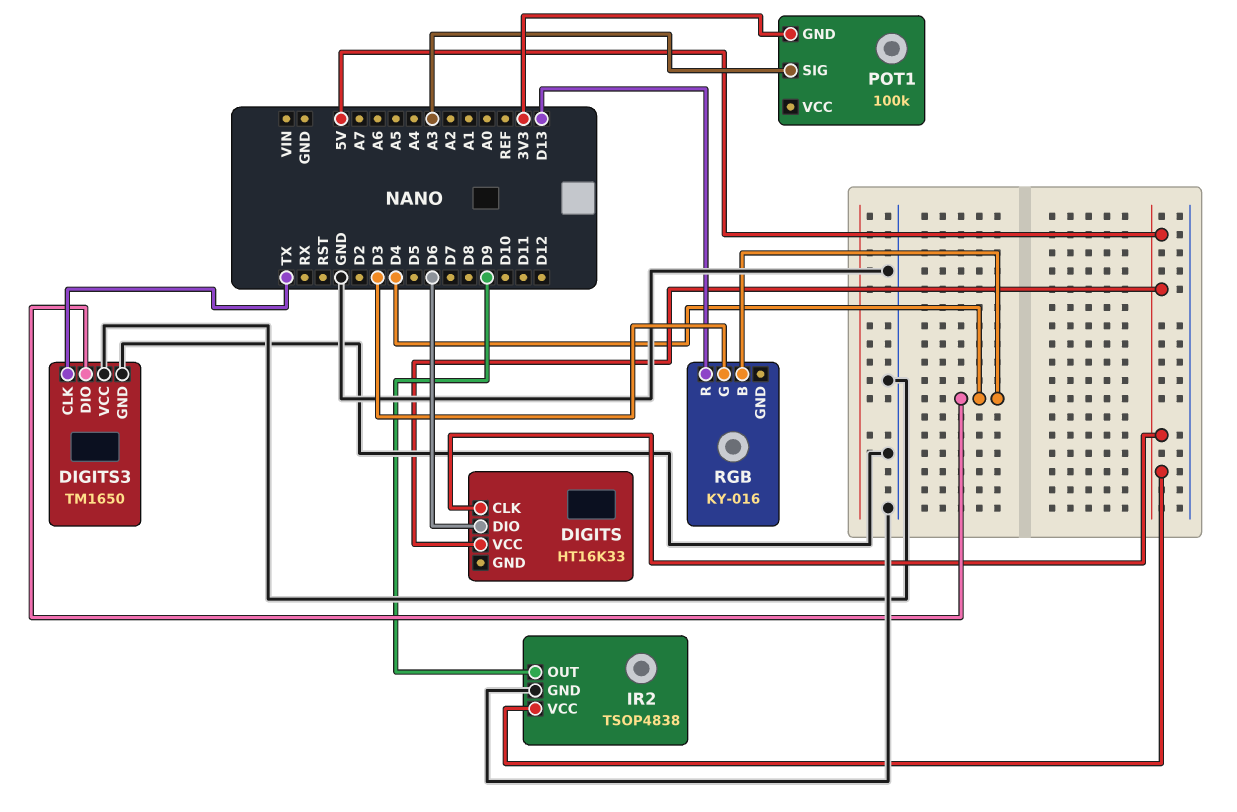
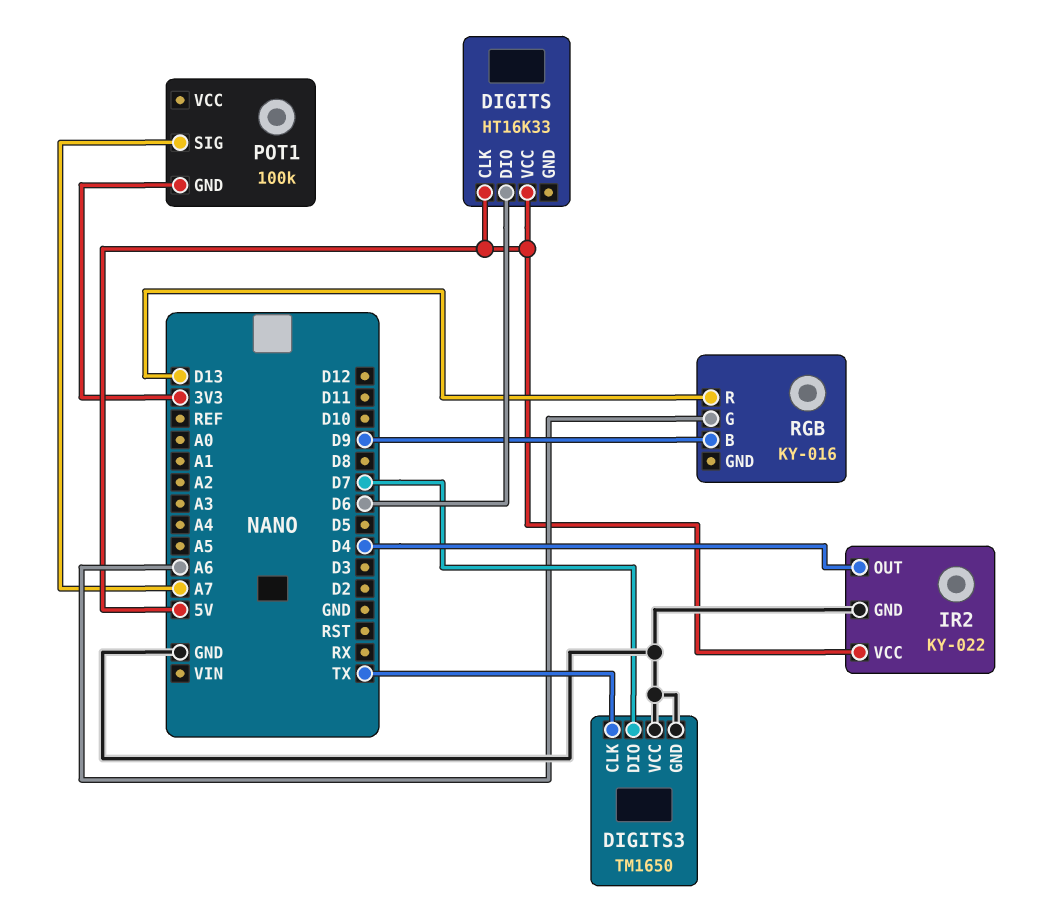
DIGITS3 pin DIO: D4 -> D7
IR2: TSOP4838 -> KY-022
IR2 pin OUT: D9 -> D4
POT1 pin SIG: A3 -> A7
RGB pin B: D4 -> D9
RGB pin G: D3 -> A6

